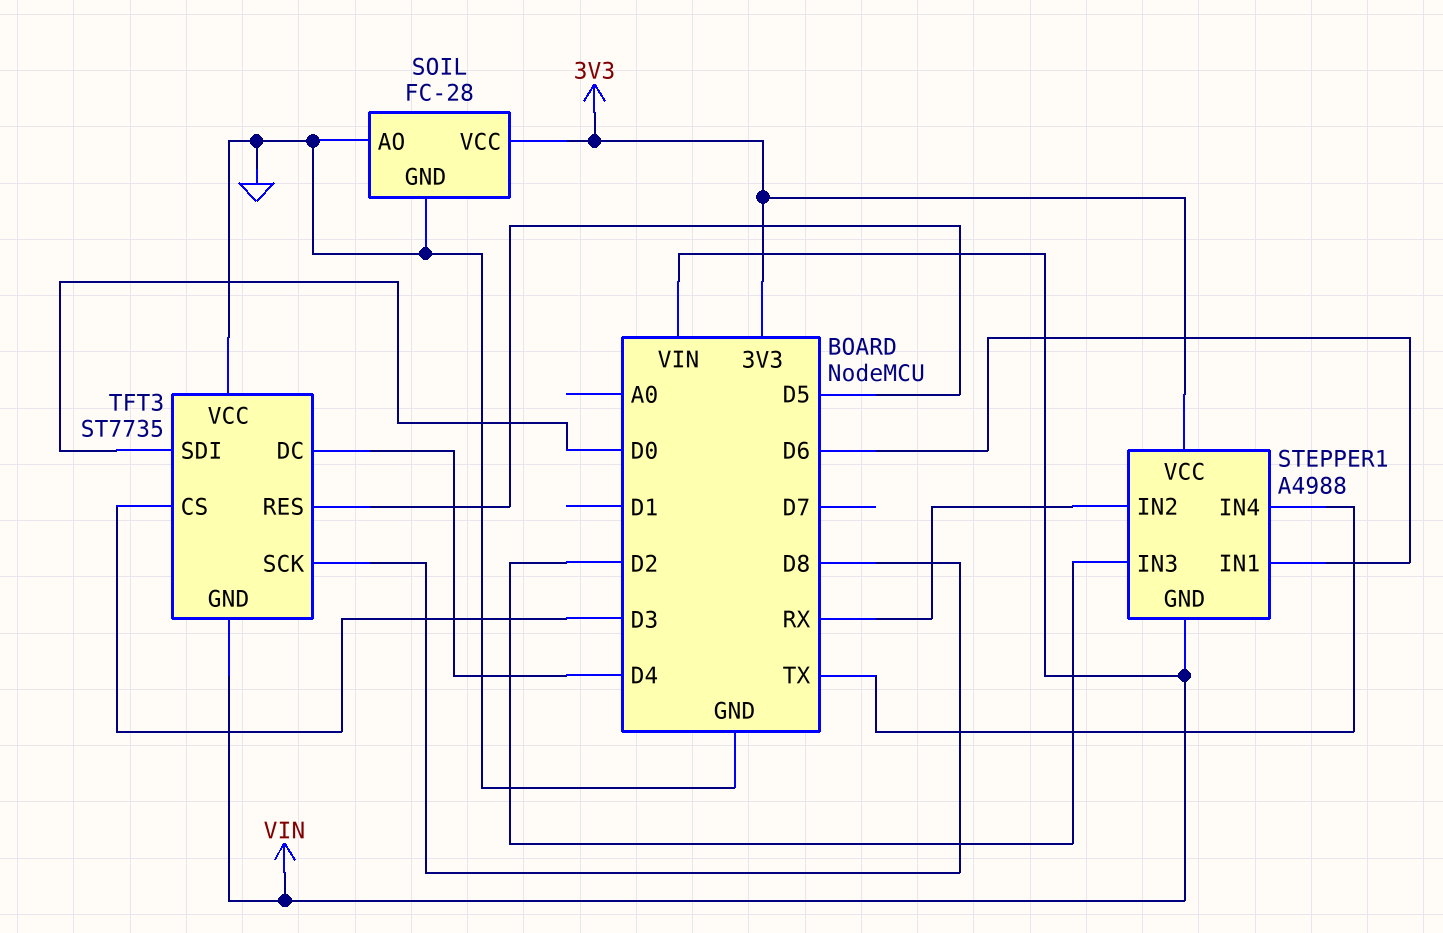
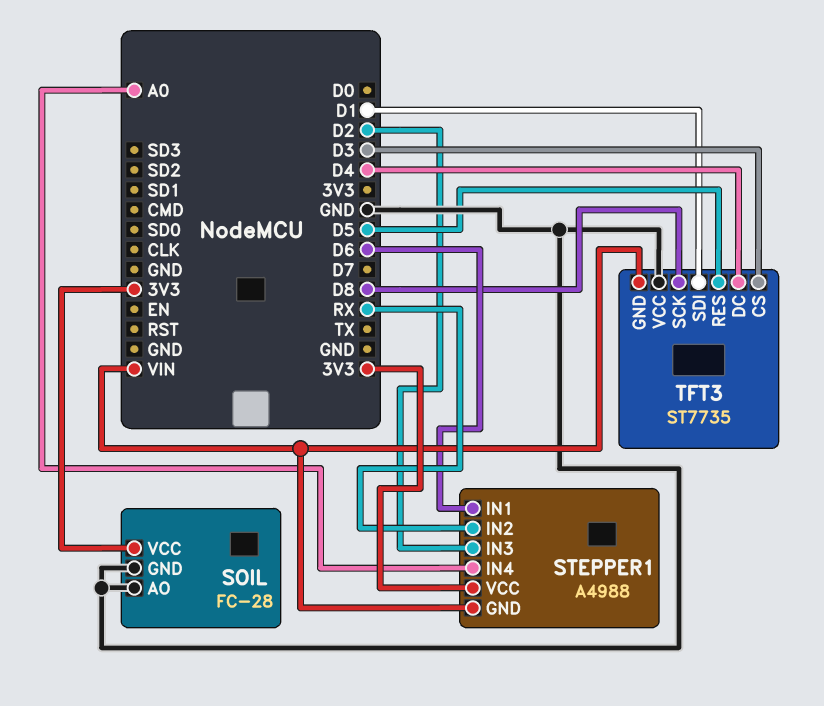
STEPPER1 pin IN4: TX -> A0
TFT3 pin SDI: D0 -> D1

